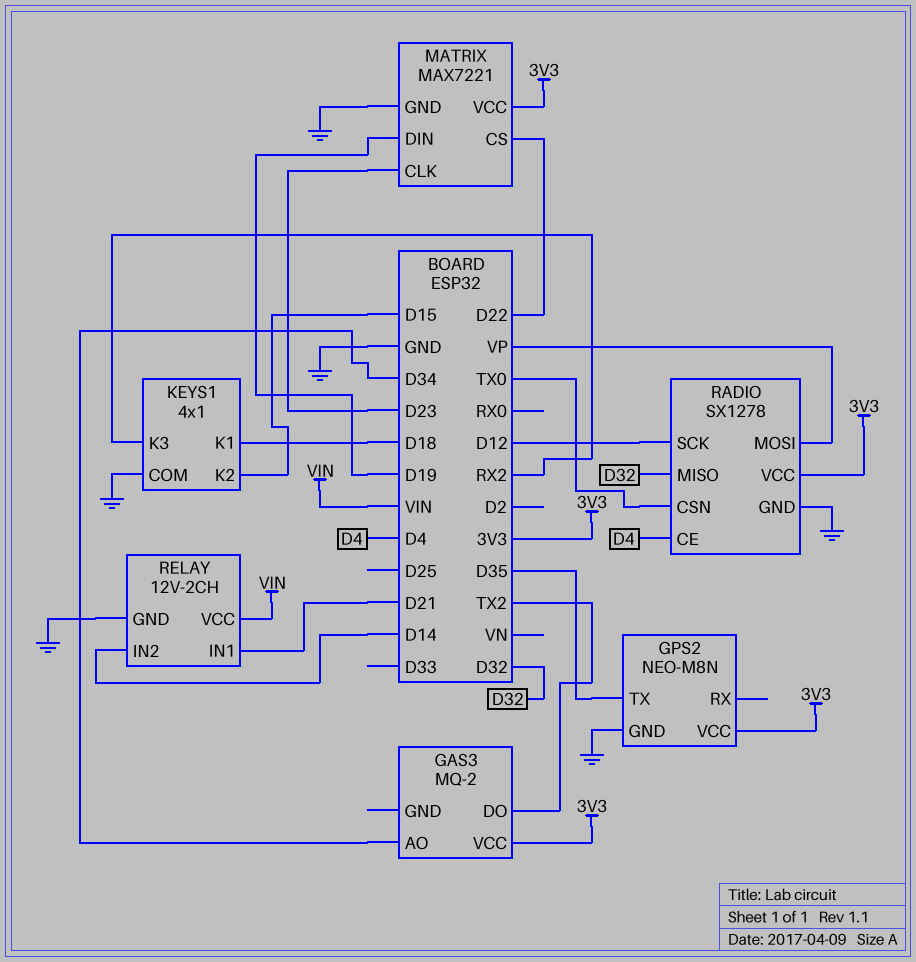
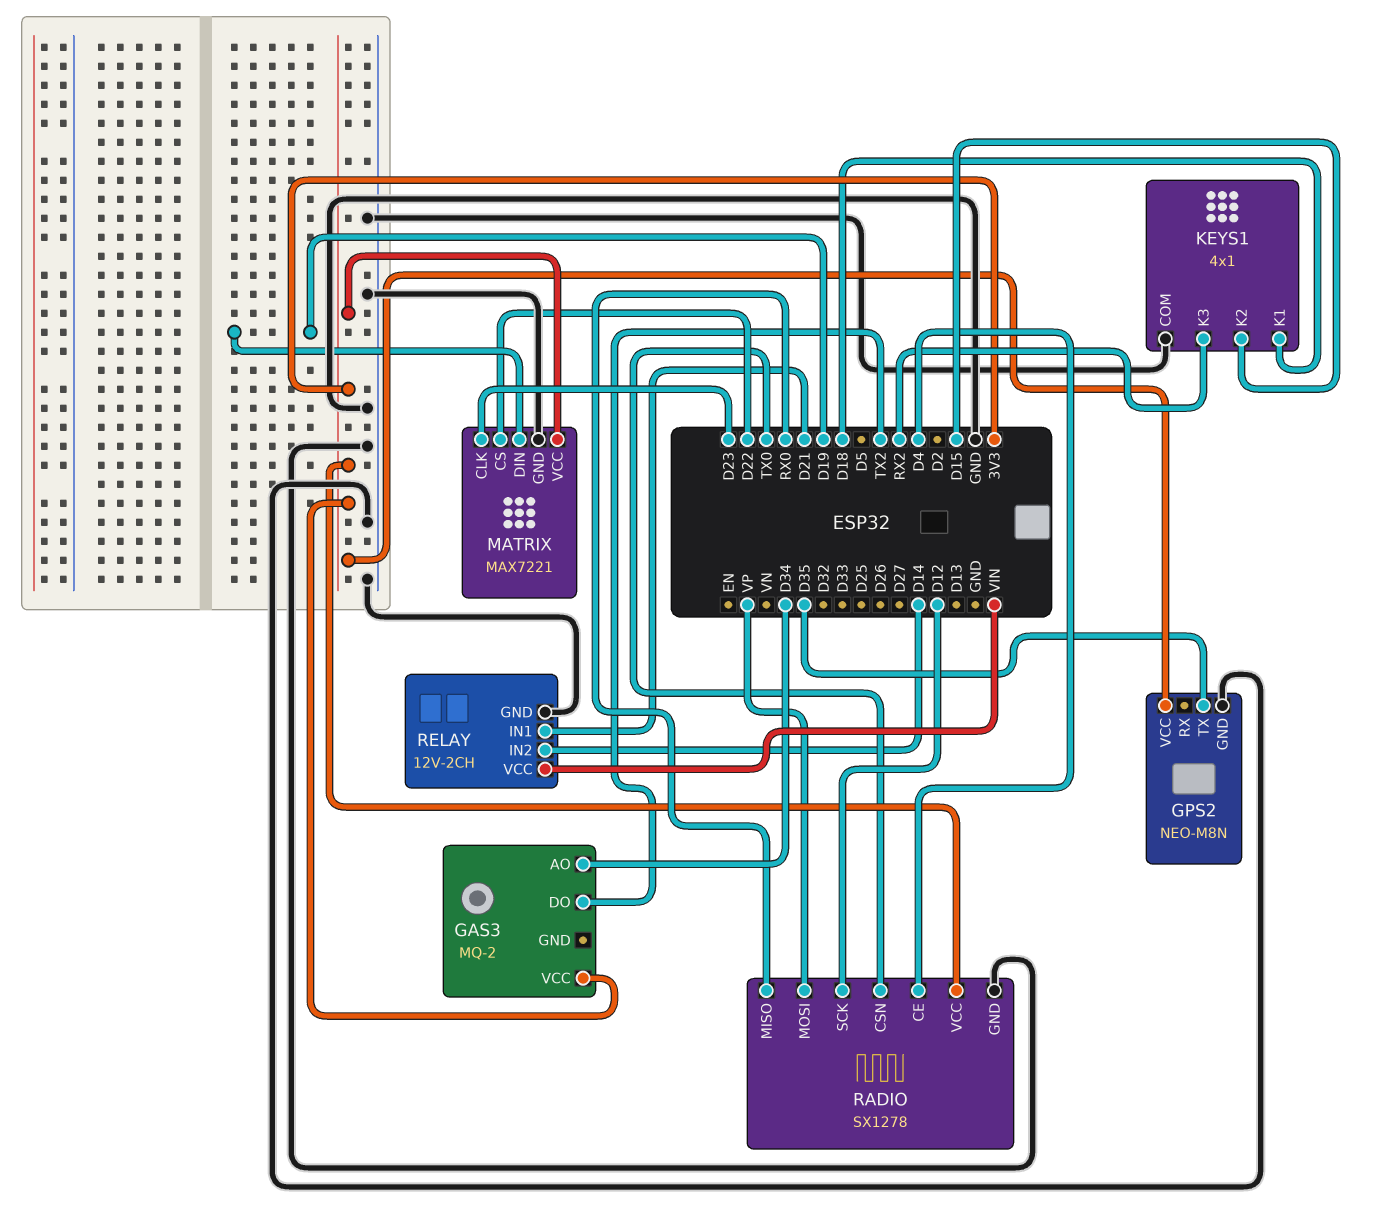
RADIO pin MISO: D32 -> RX0

